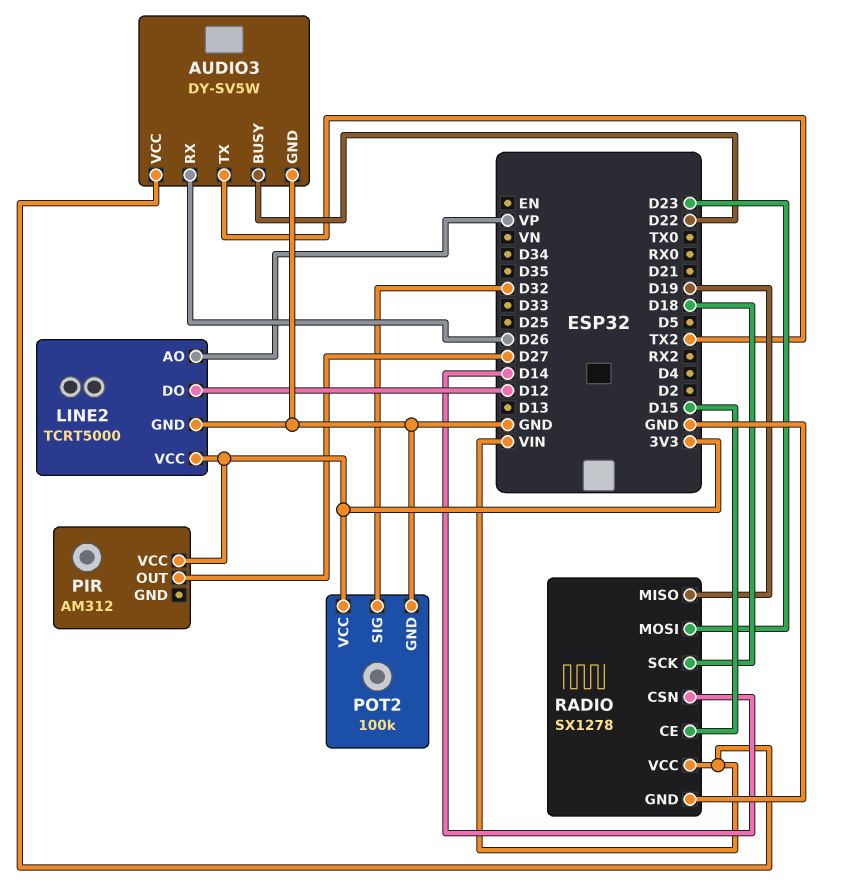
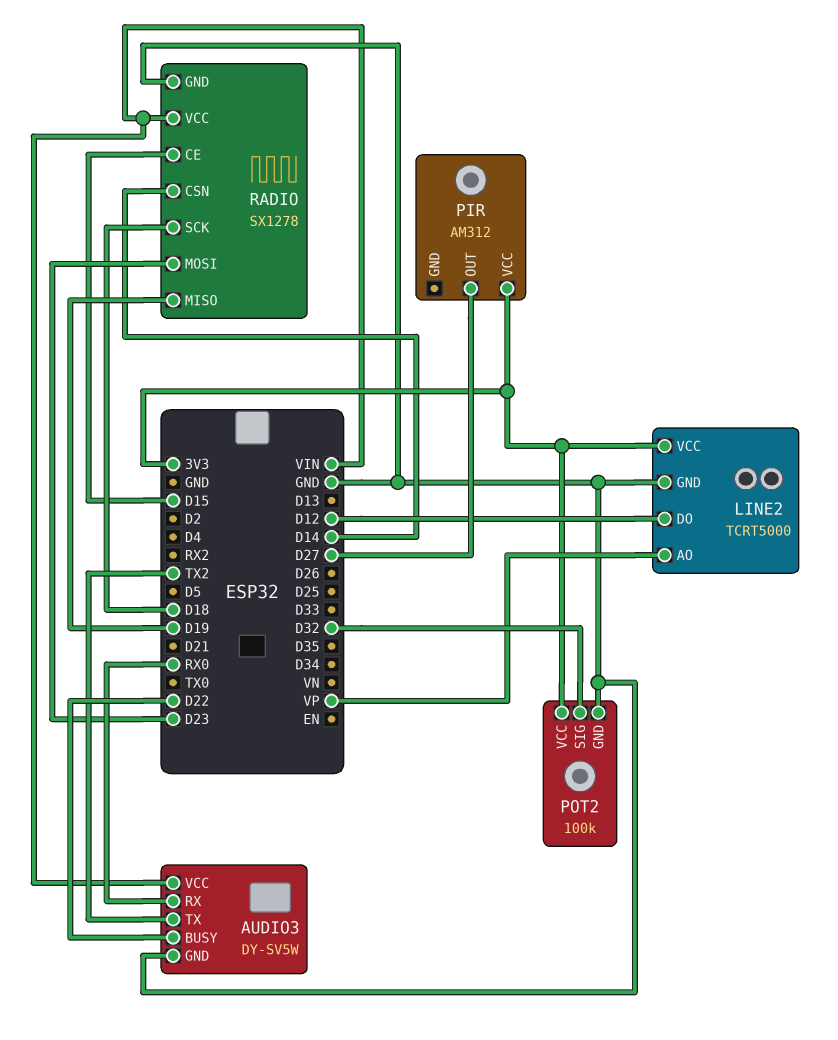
AUDIO3 pin RX: D26 -> RX0

